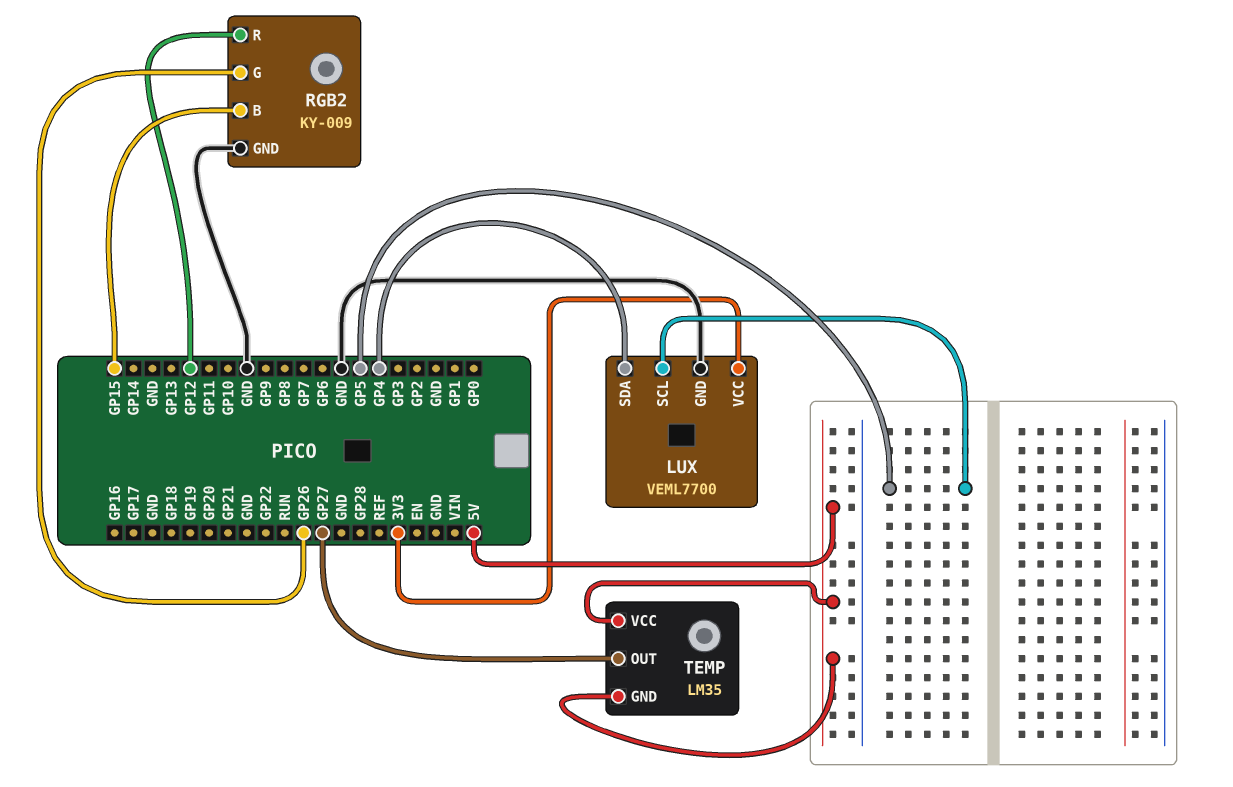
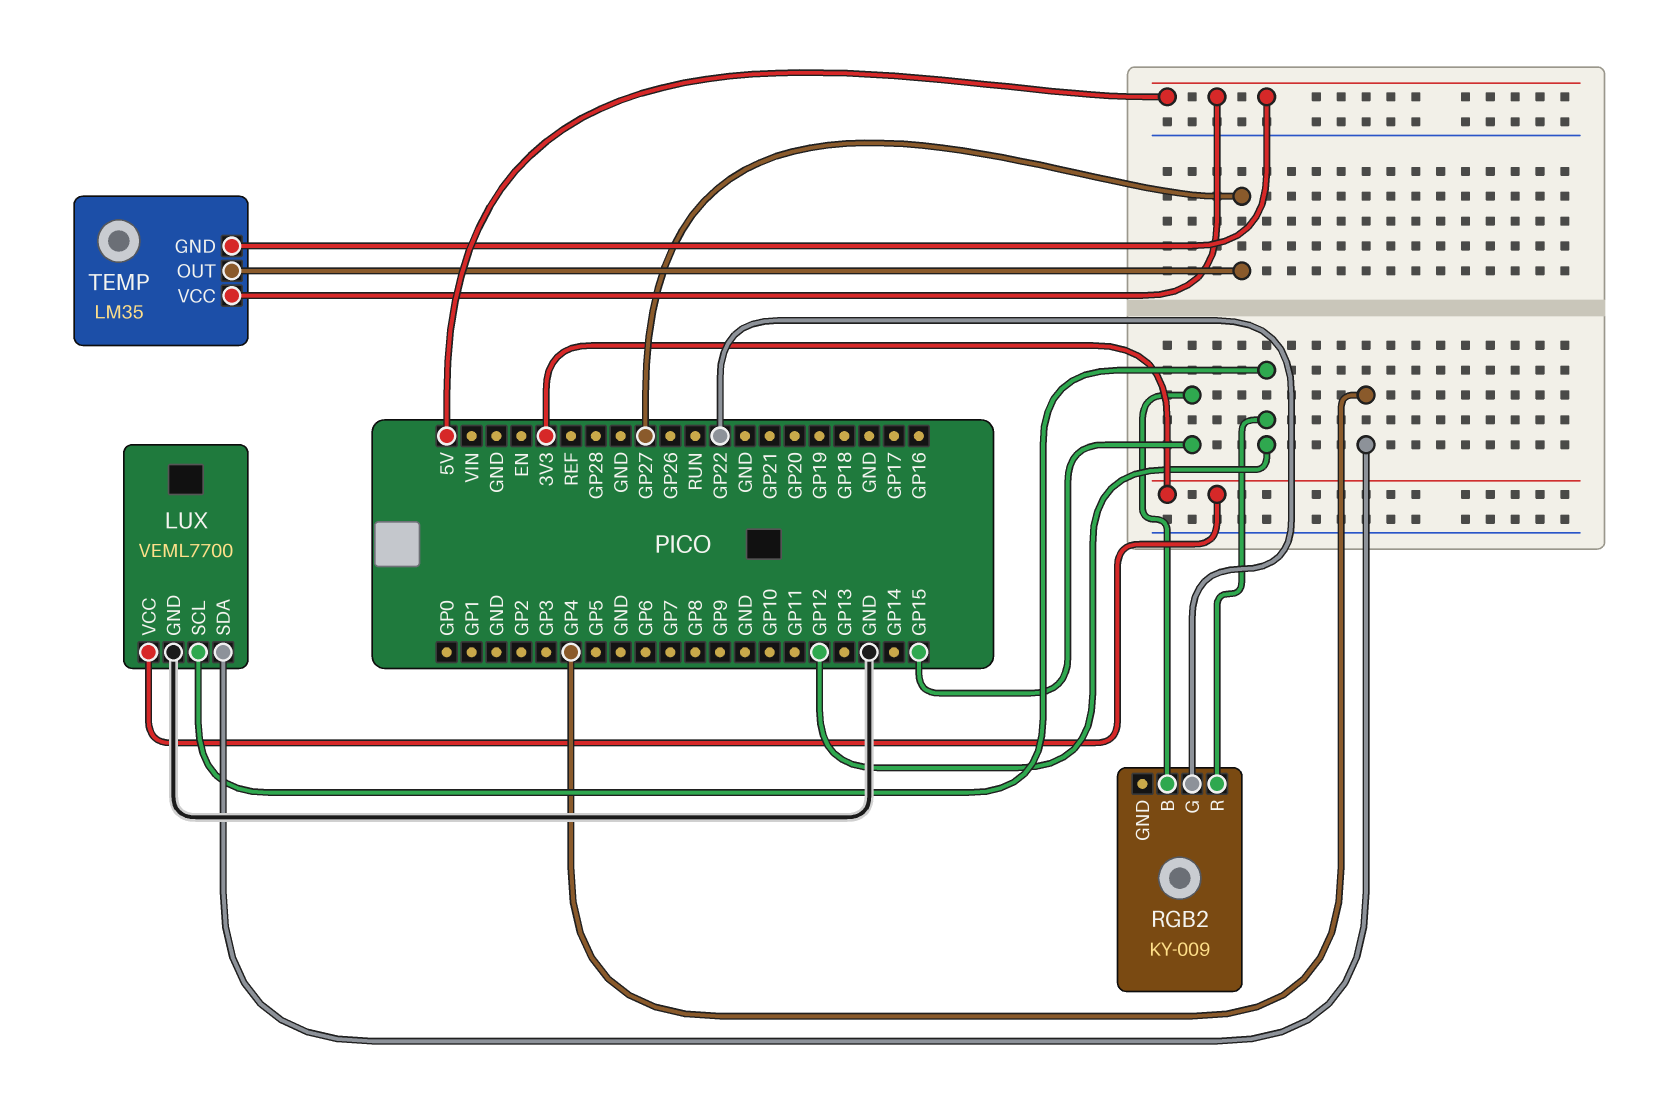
LUX pin SCL: GP5 -> GP12
RGB2 pin G: GP26 -> GP22
RGB2 pin GND: GND -> none

